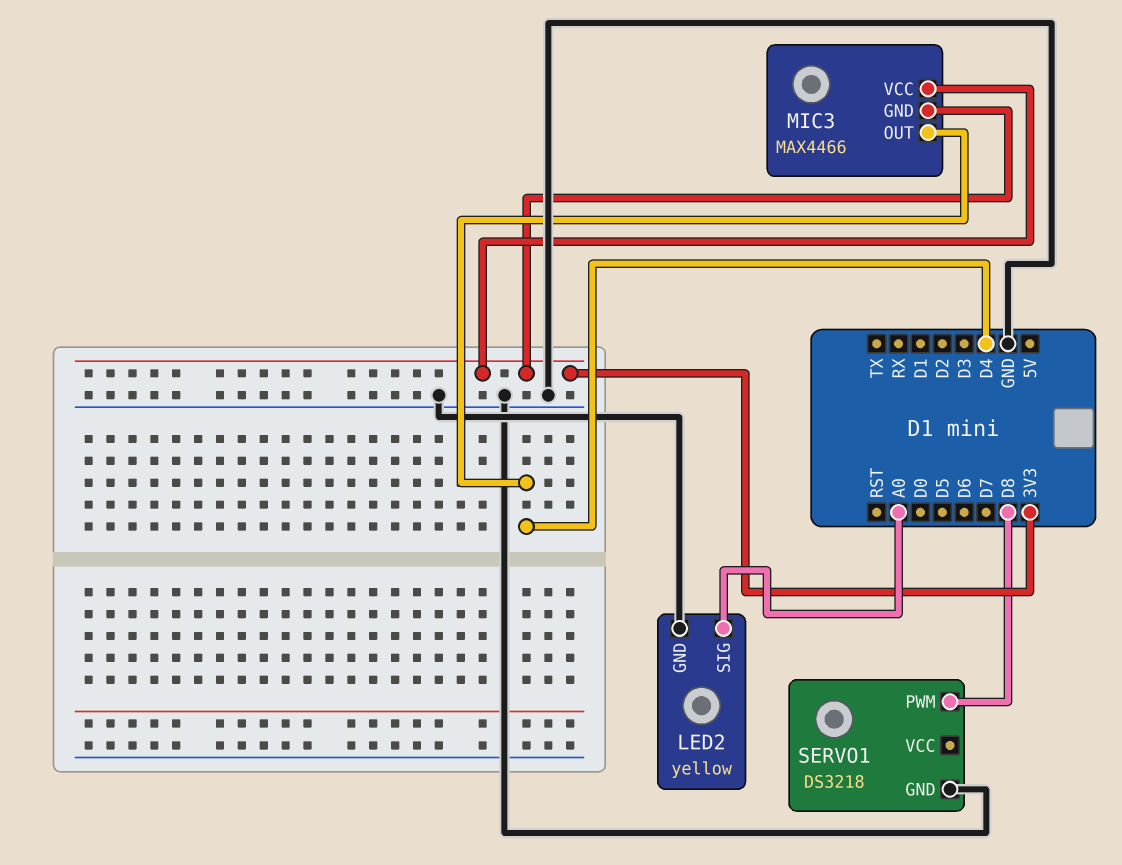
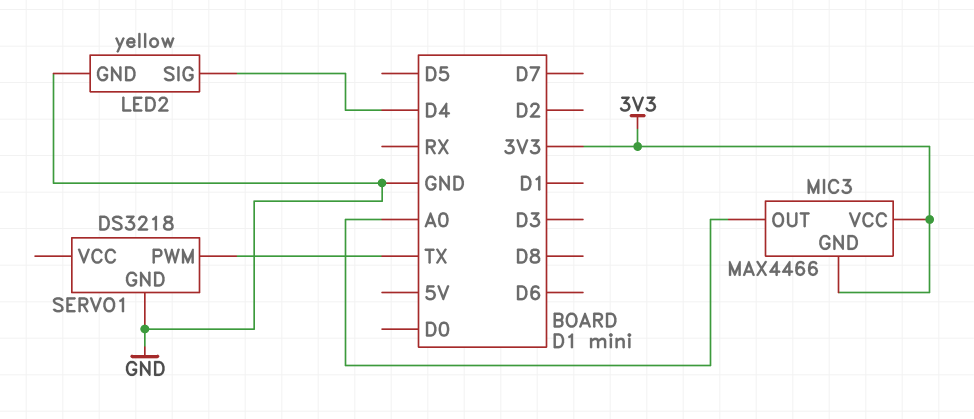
LED2 pin SIG: A0 -> D4
MIC3 pin OUT: D4 -> A0
SERVO1 pin PWM: D8 -> TX

